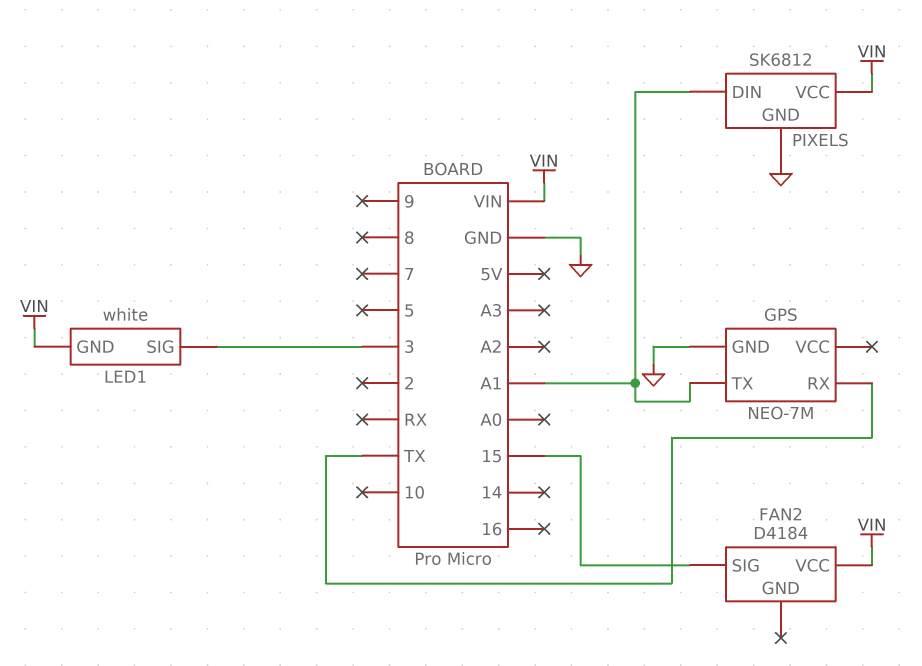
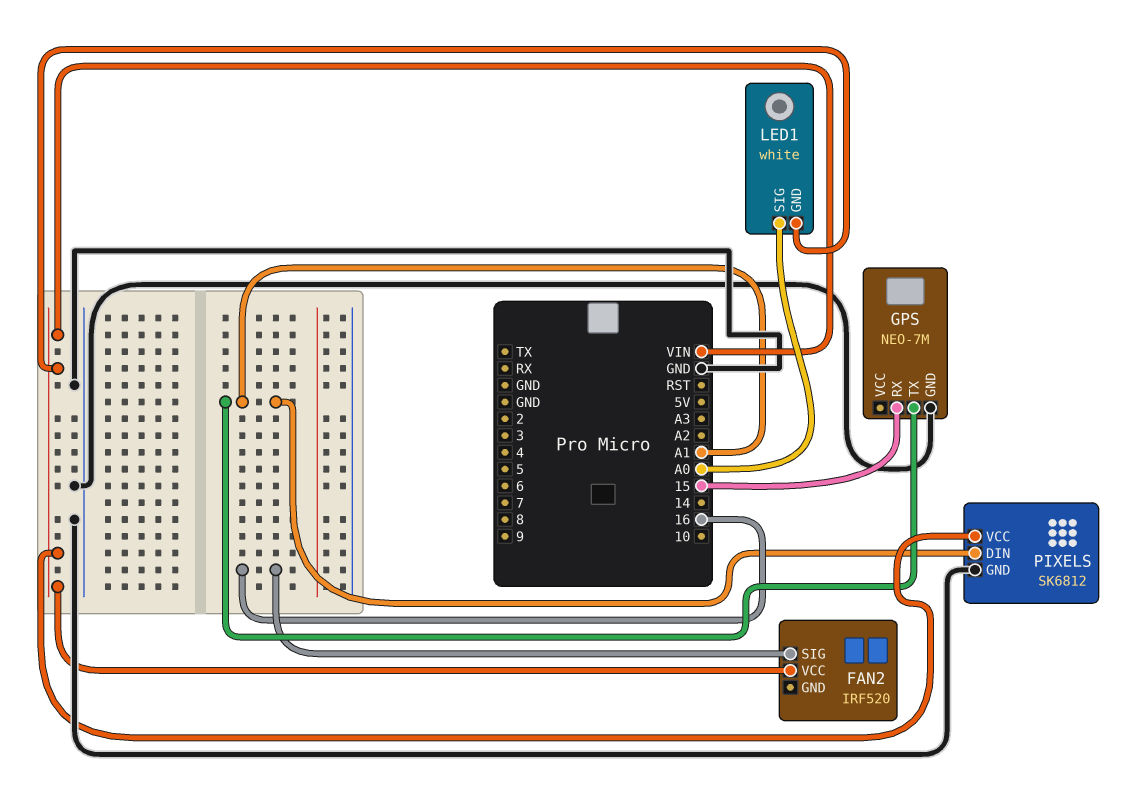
FAN2: D4184 -> IRF520
FAN2 pin SIG: 15 -> 16
GPS pin RX: TX -> 15
LED1 pin SIG: 3 -> A0

